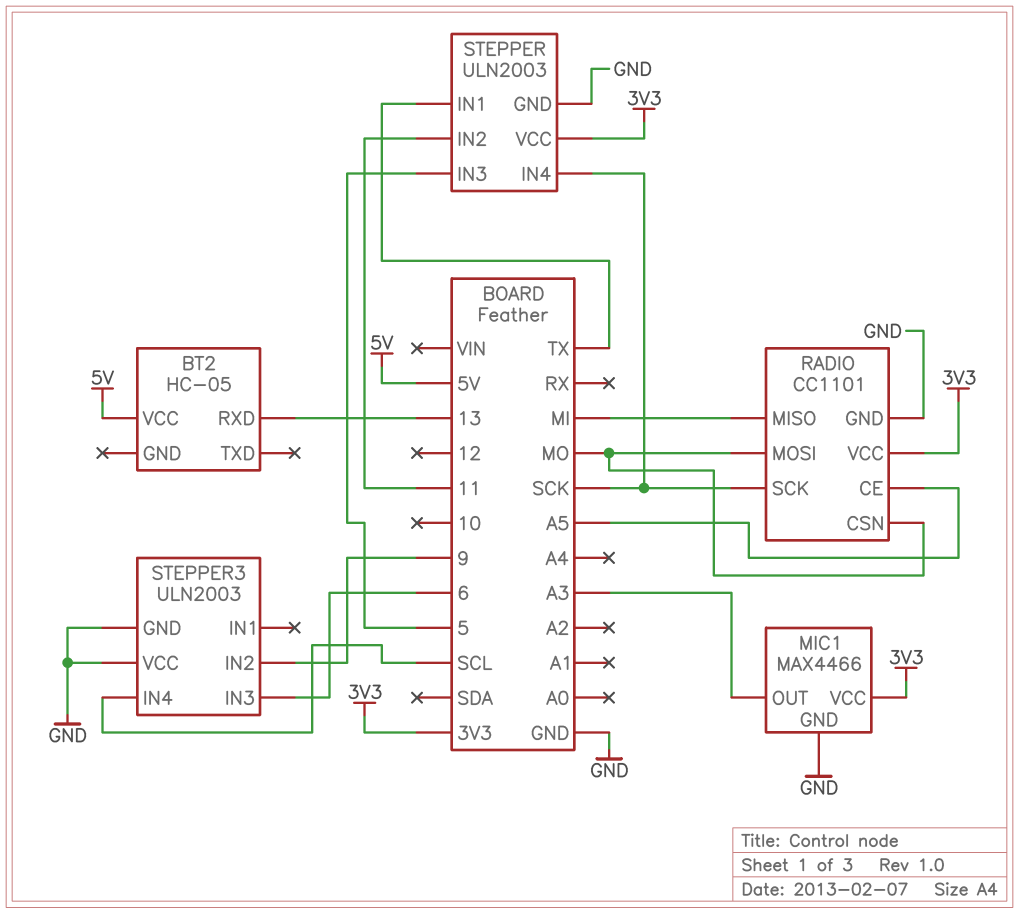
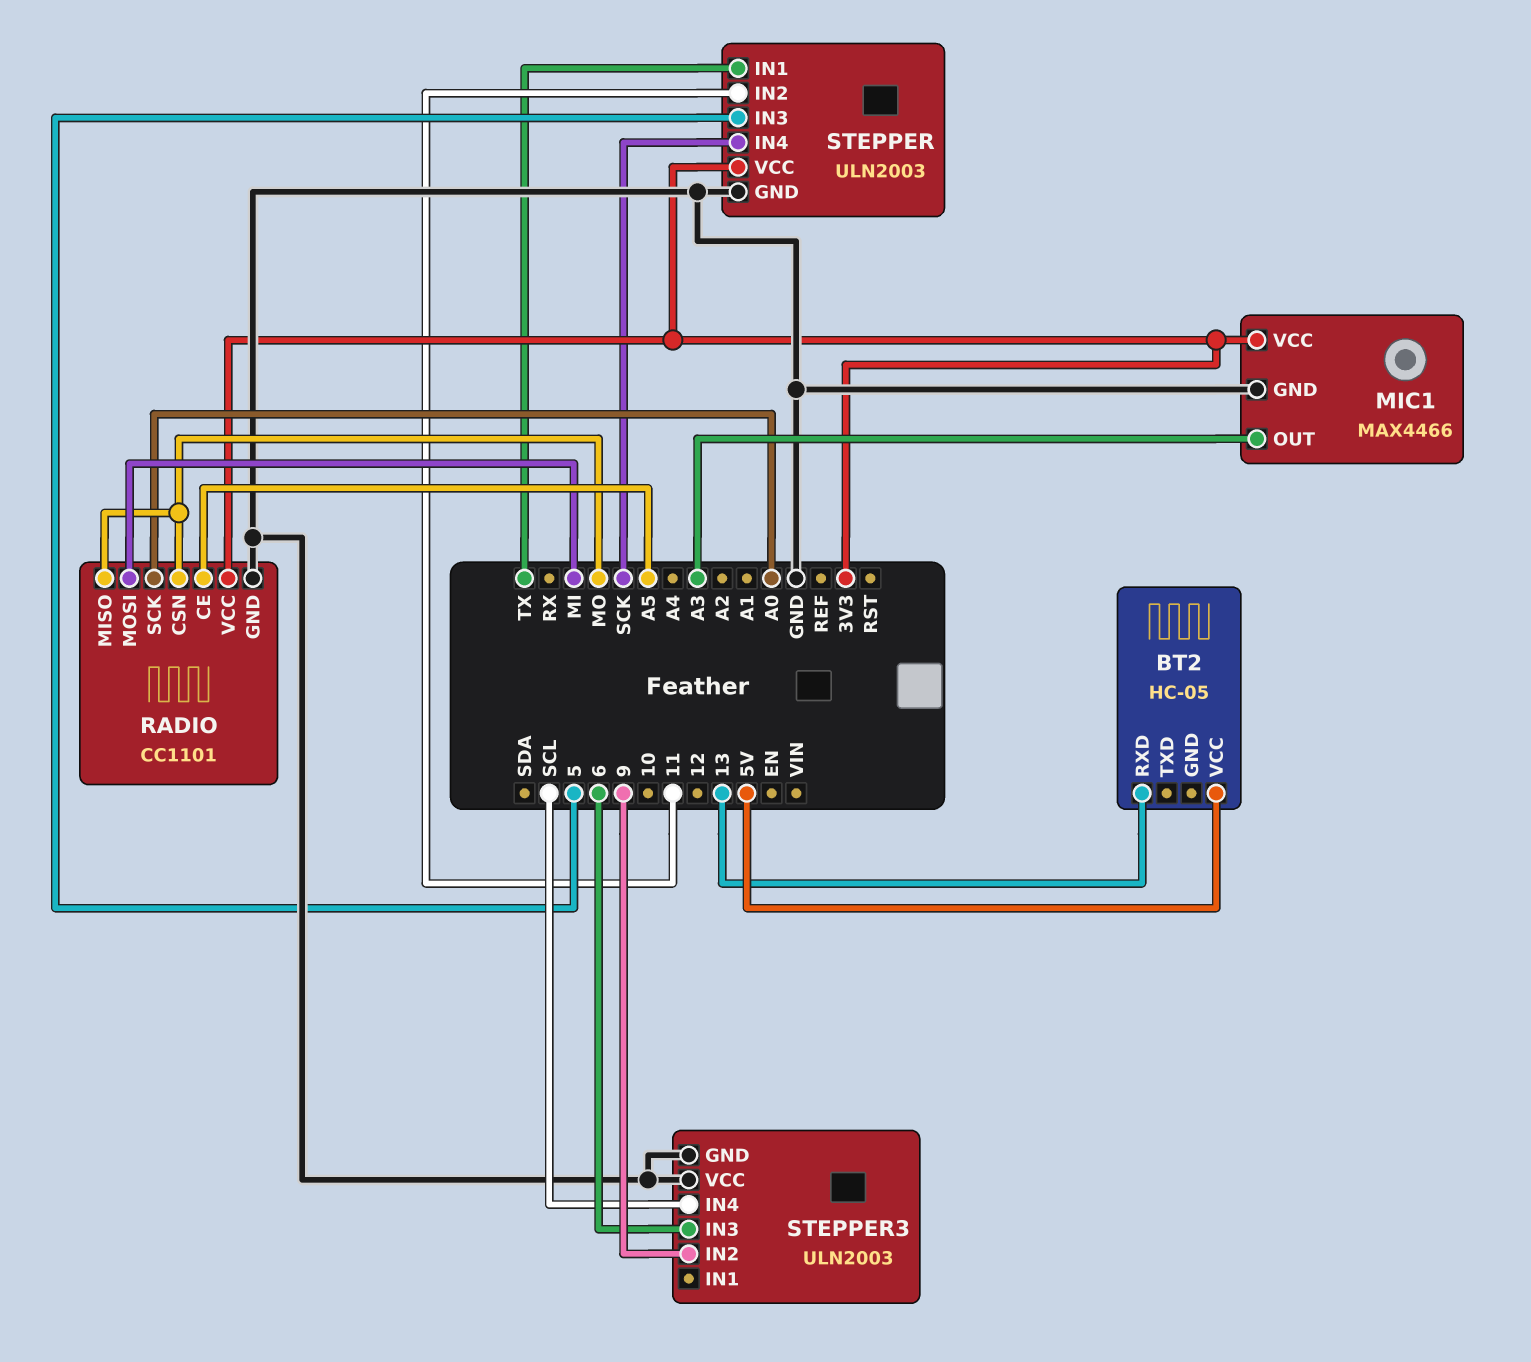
RADIO pin MISO: MI -> MO
RADIO pin MOSI: MO -> MI
RADIO pin SCK: SCK -> A0

